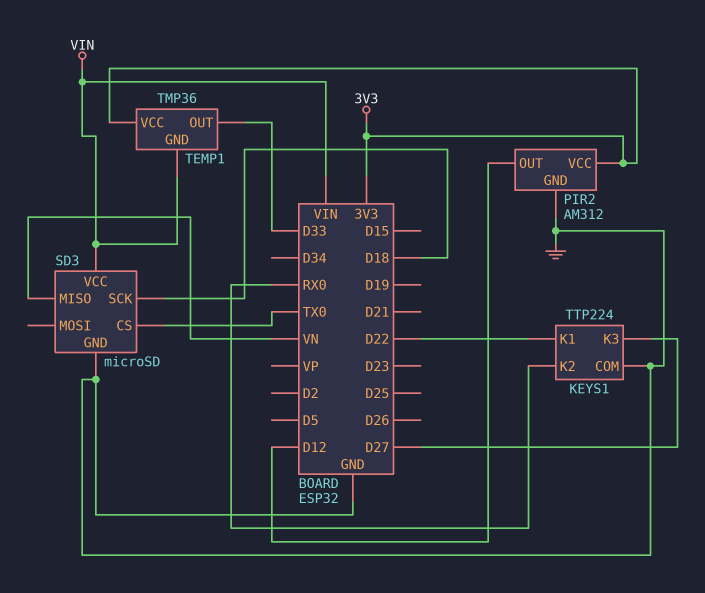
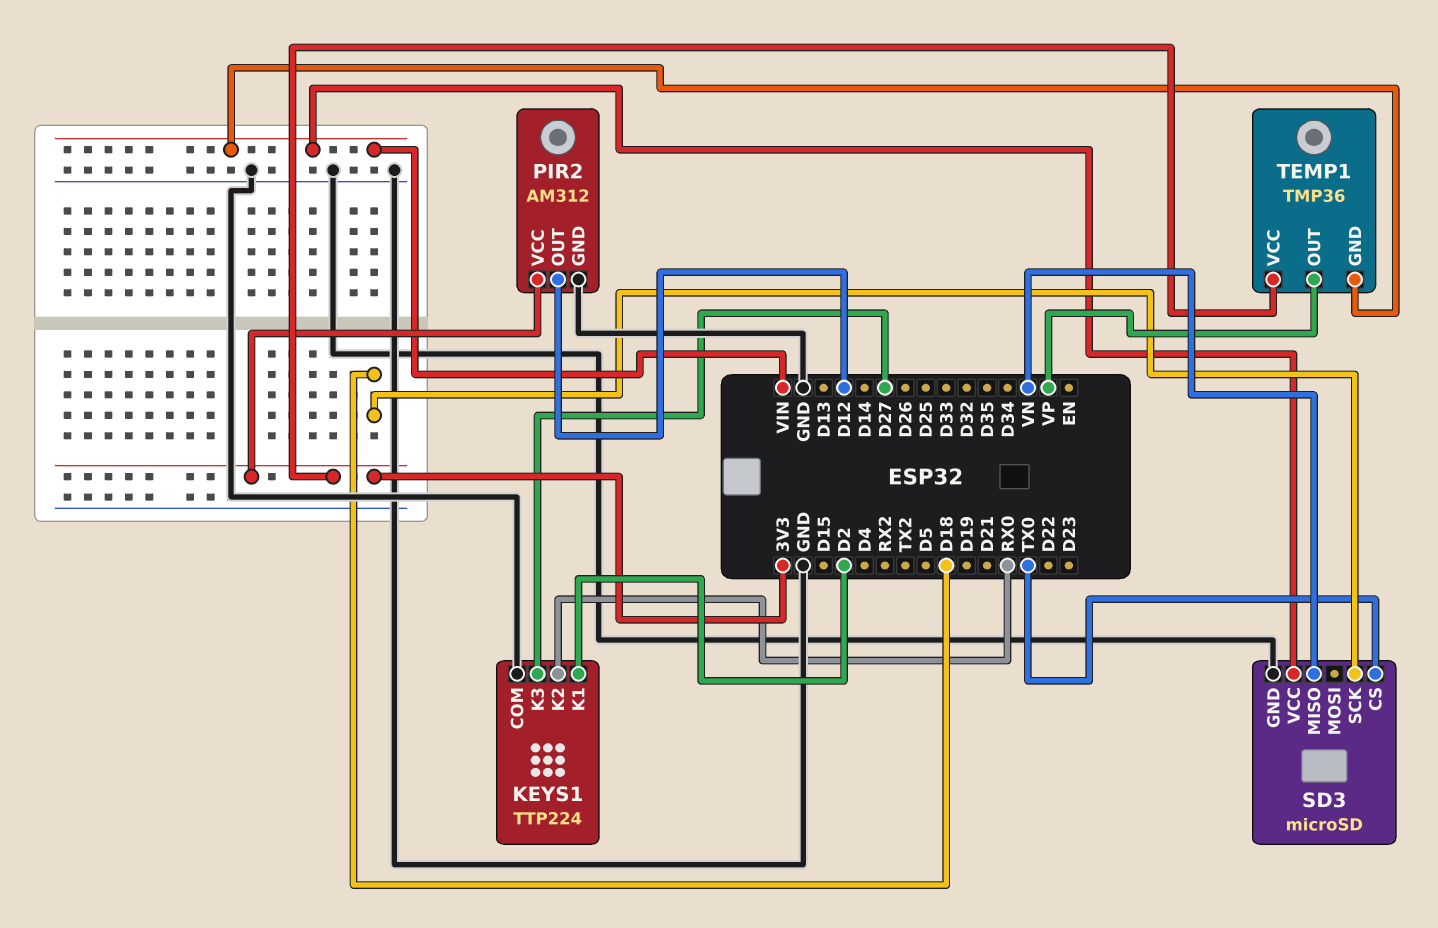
KEYS1 pin K1: D22 -> D2
TEMP1 pin OUT: D33 -> VP

